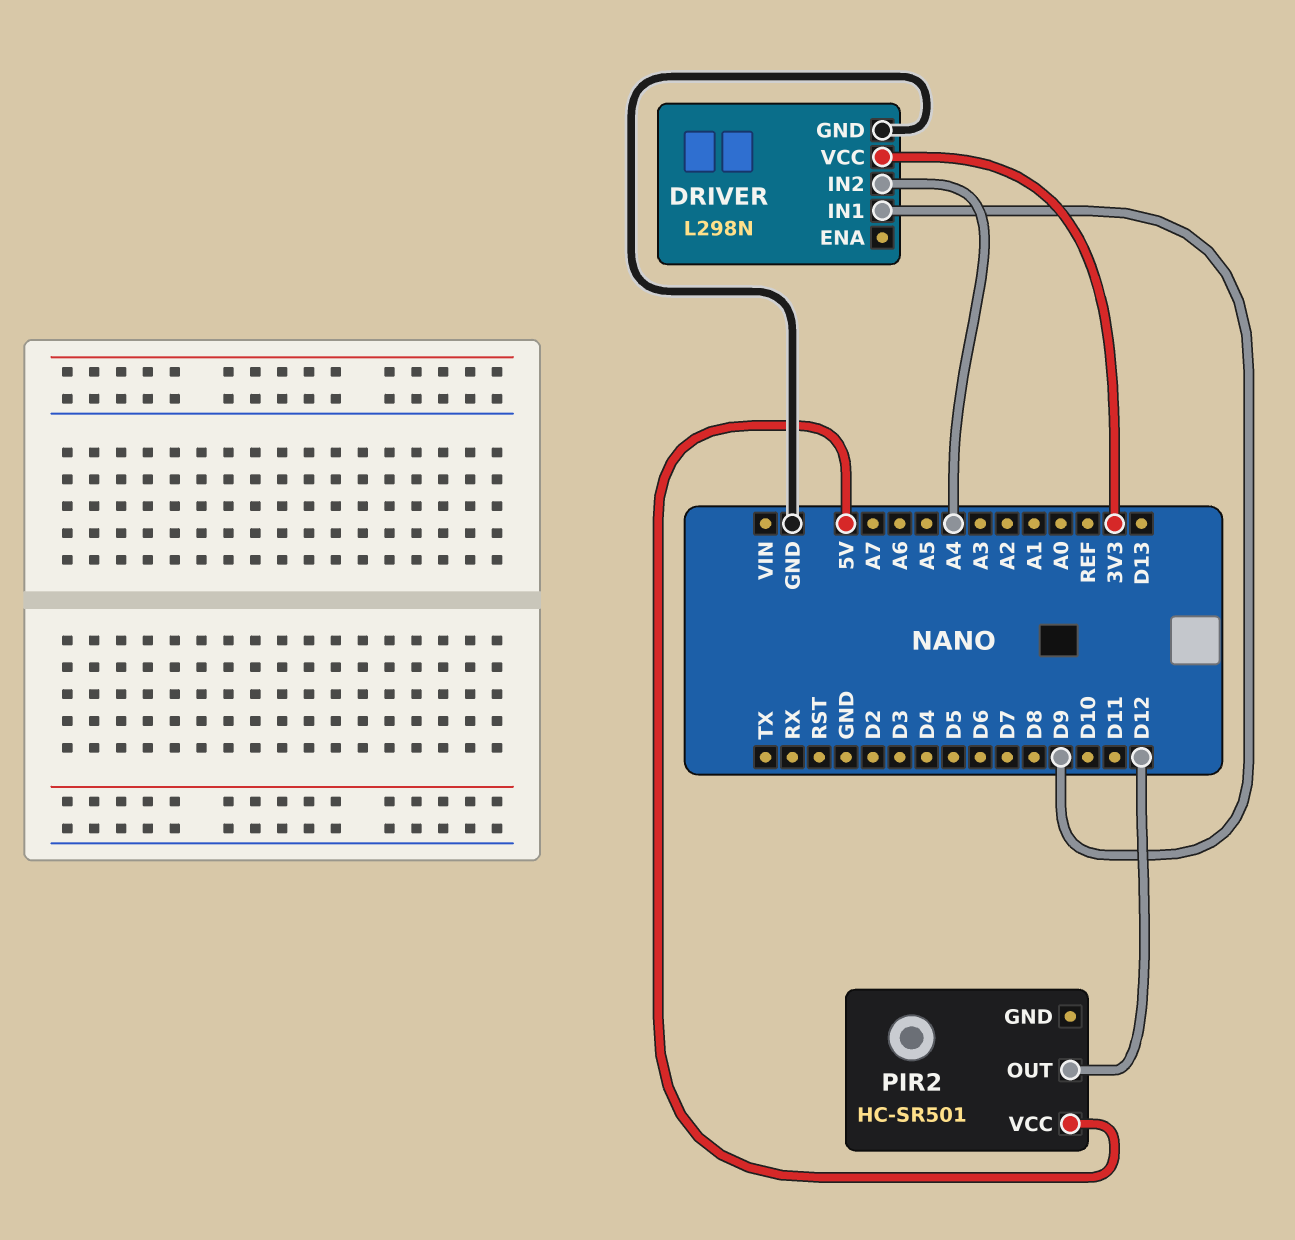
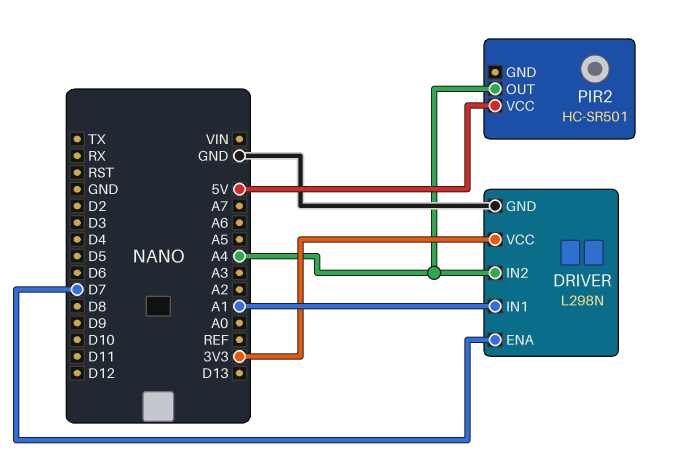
DRIVER pin ENA: none -> D7
DRIVER pin IN1: D9 -> A1
PIR2 pin OUT: D12 -> A4

